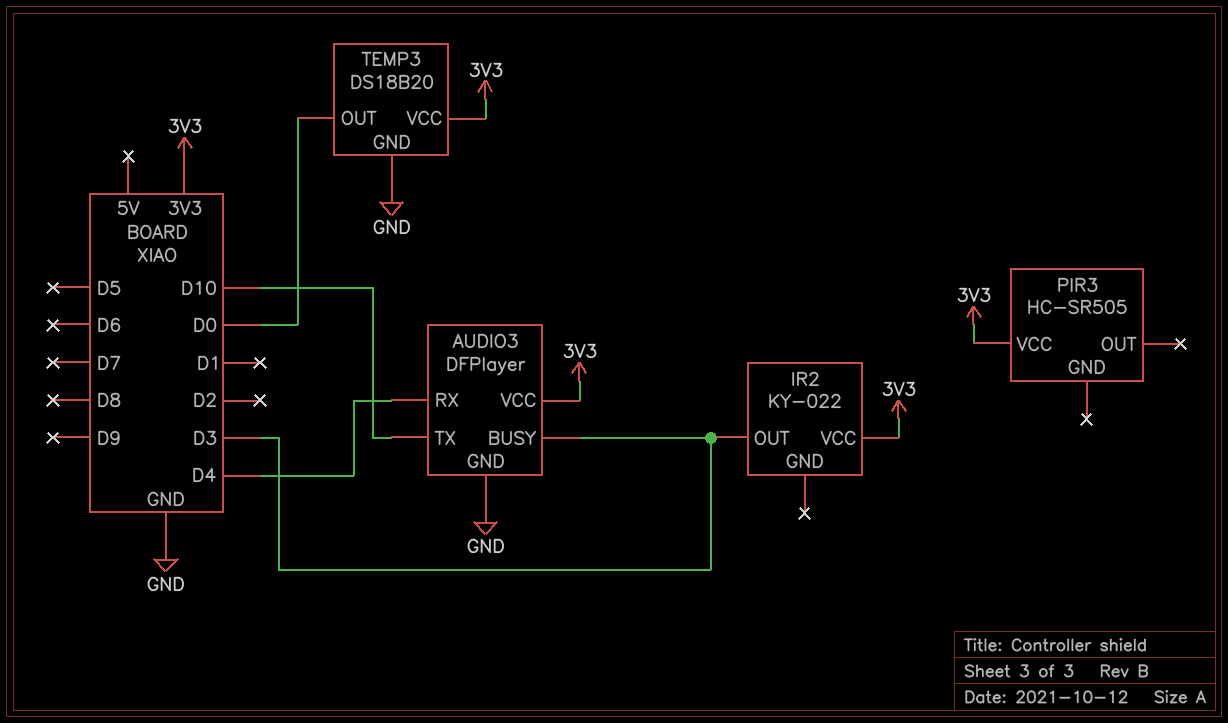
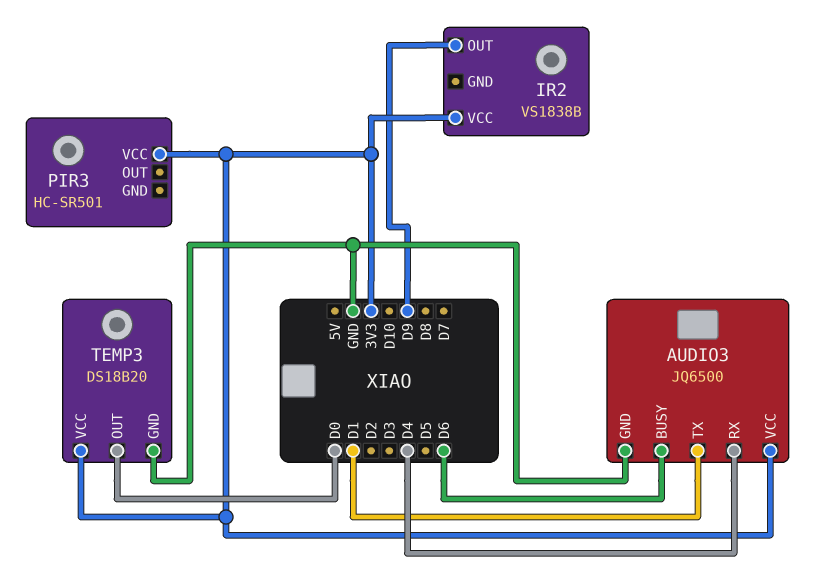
AUDIO3: DFPlayer -> JQ6500
AUDIO3 pin BUSY: D3 -> D6
AUDIO3 pin TX: D10 -> D1
IR2: KY-022 -> VS1838B
IR2 pin OUT: D3 -> D9
PIR3: HC-SR505 -> HC-SR501

